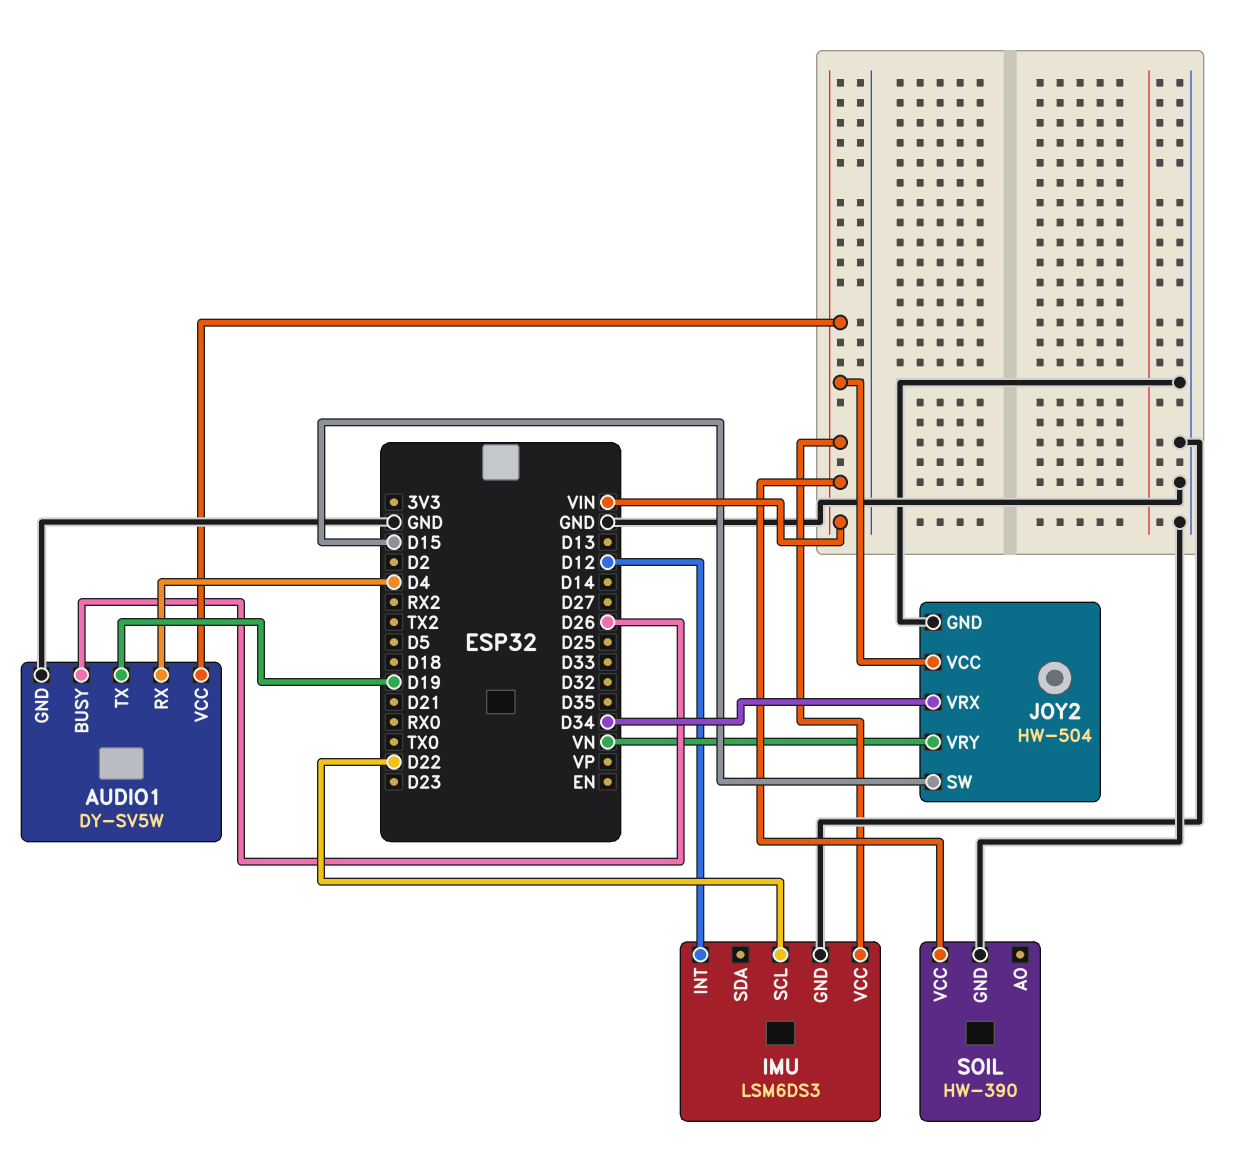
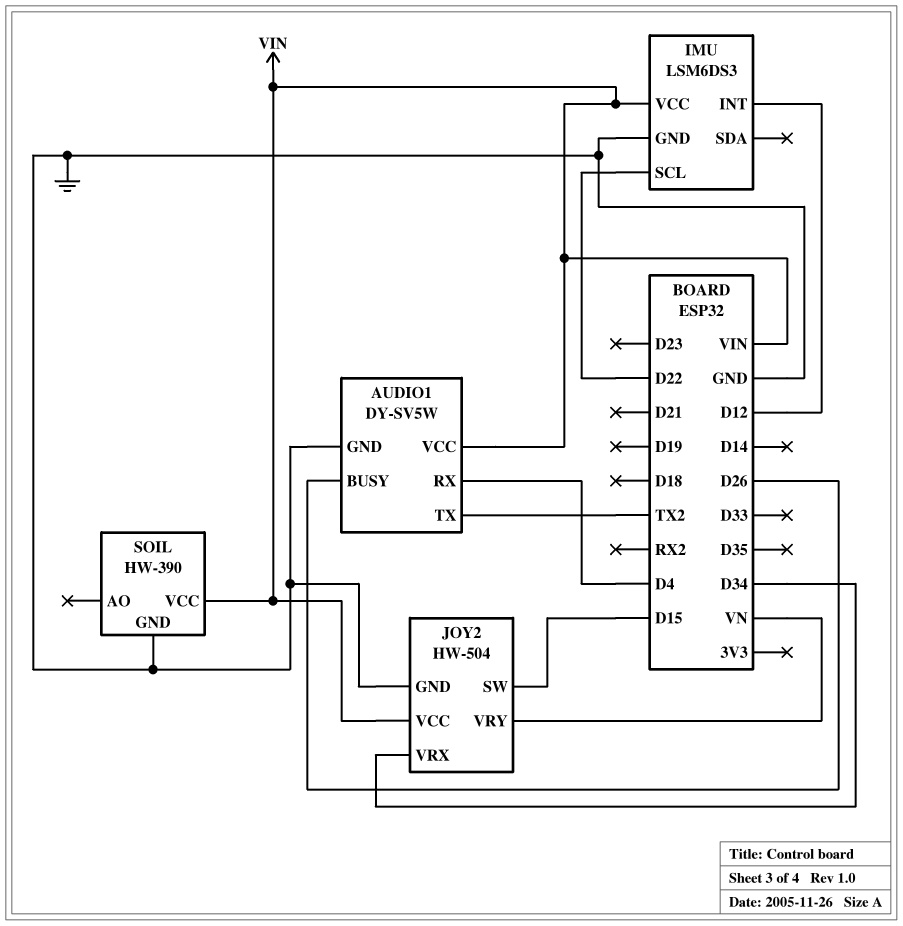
AUDIO1 pin TX: D19 -> TX2

